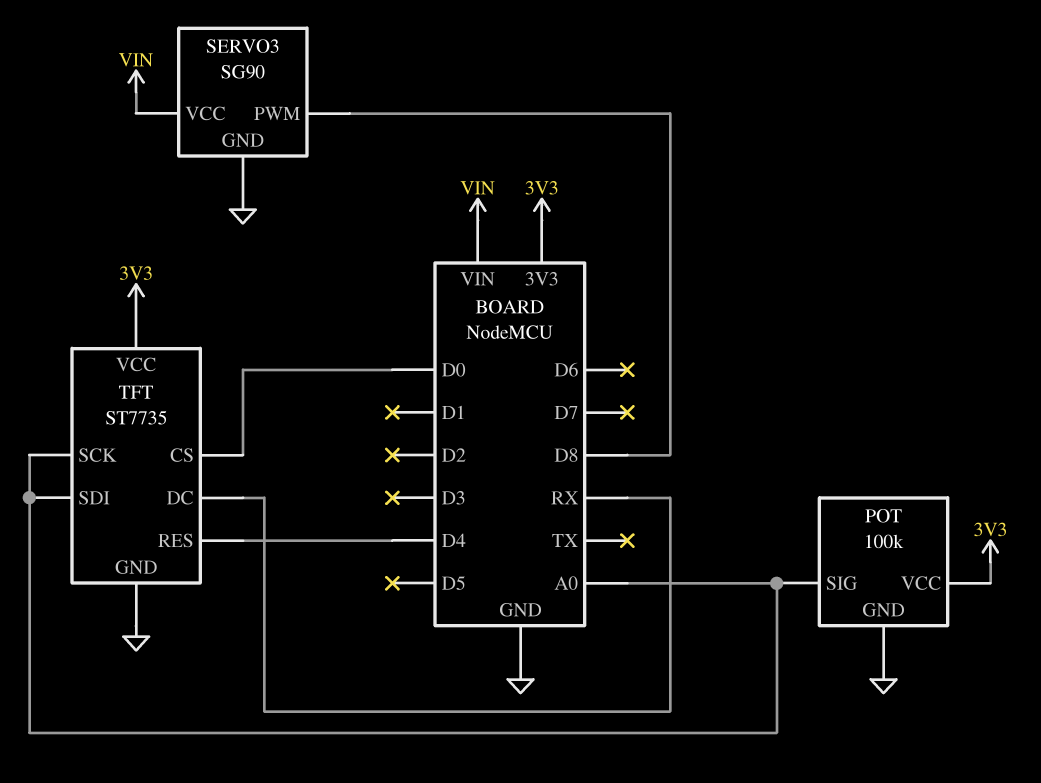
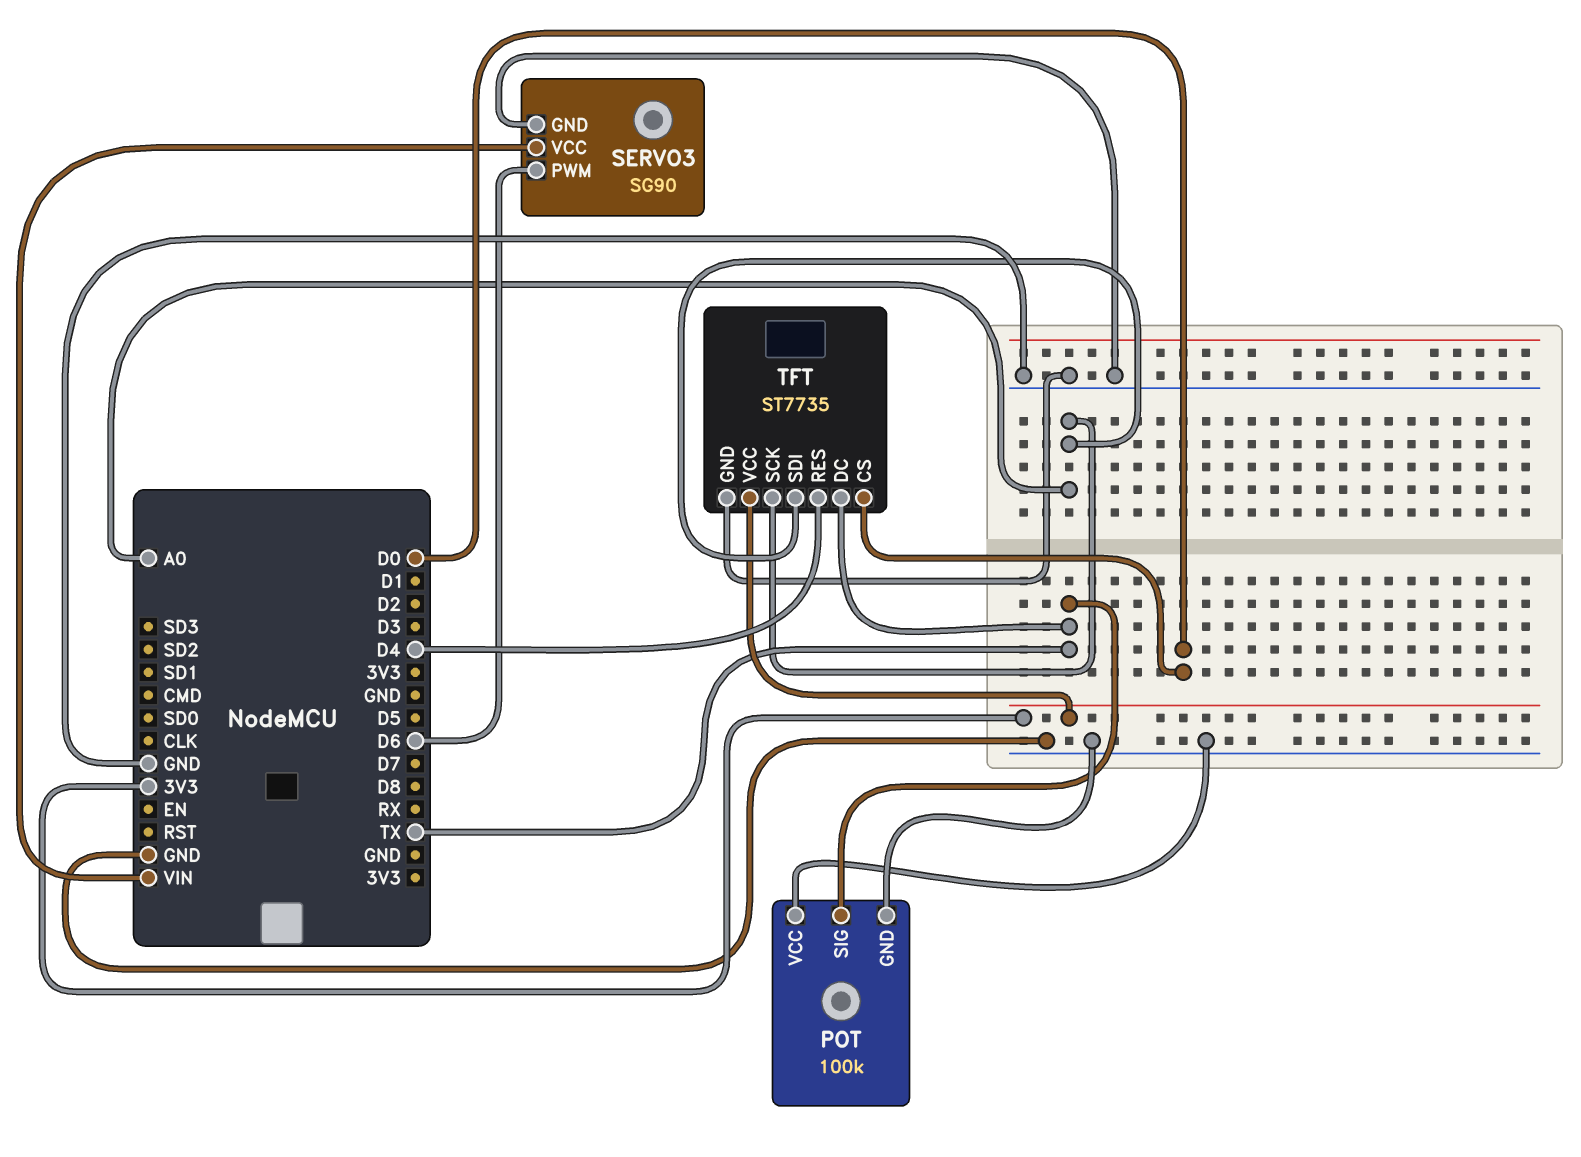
POT pin SIG: A0 -> TX
POT pin VCC: 3V3 -> GND
SERVO3 pin PWM: D8 -> D6
TFT pin DC: RX -> TX

